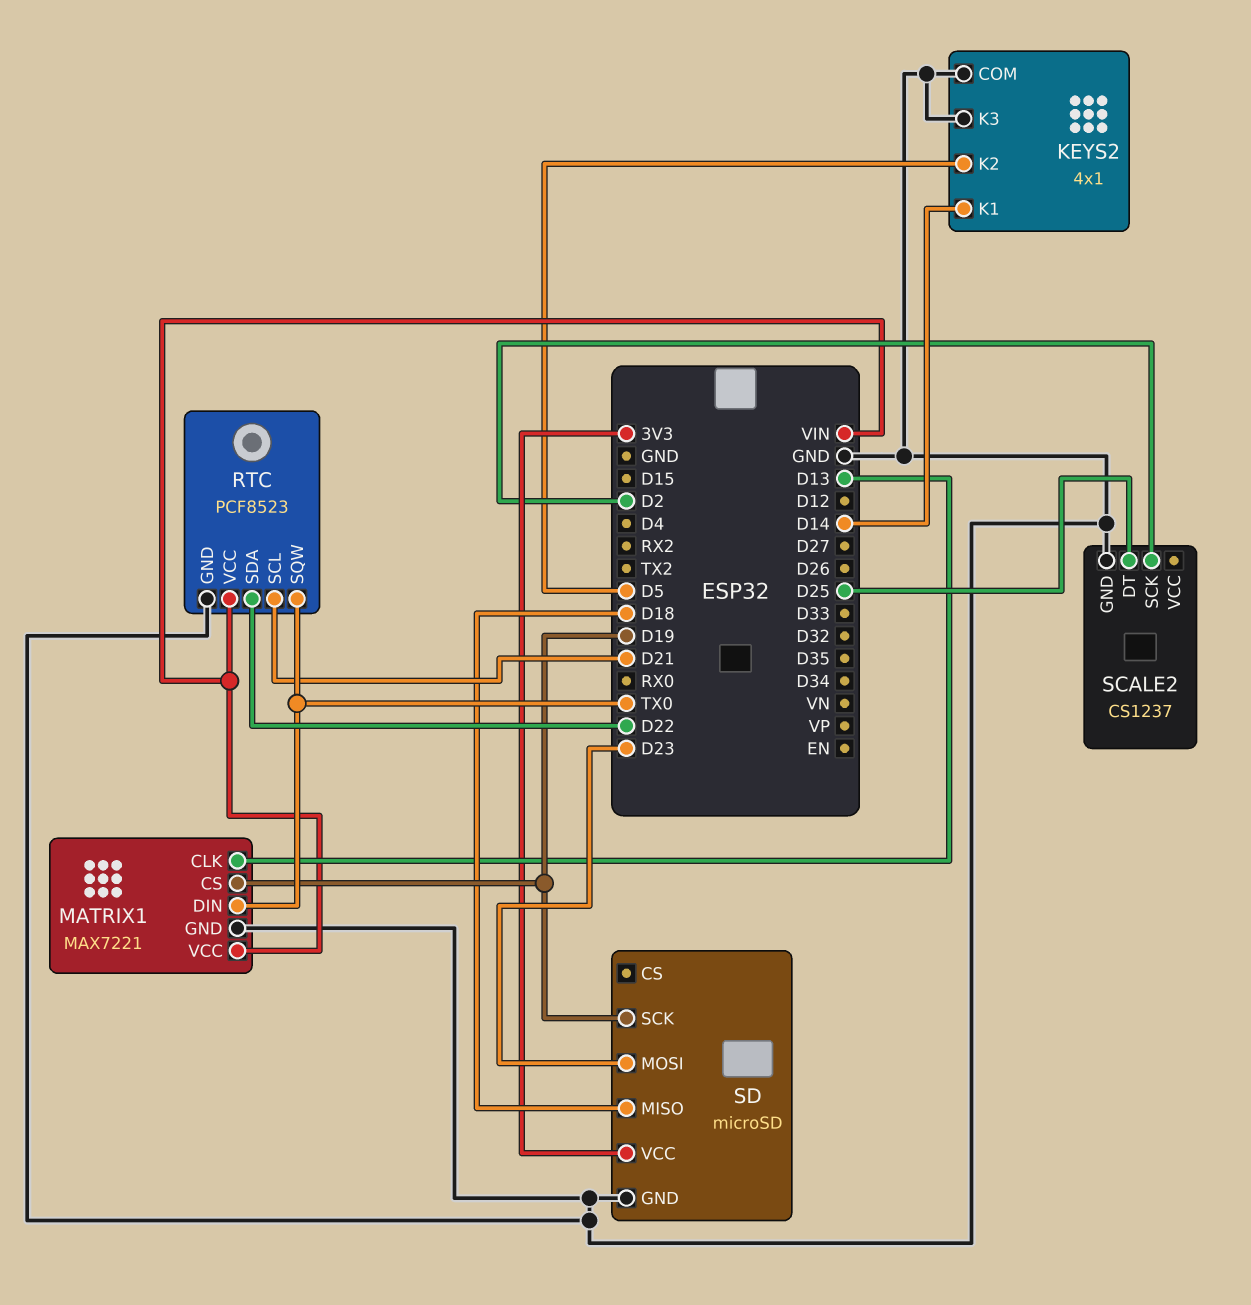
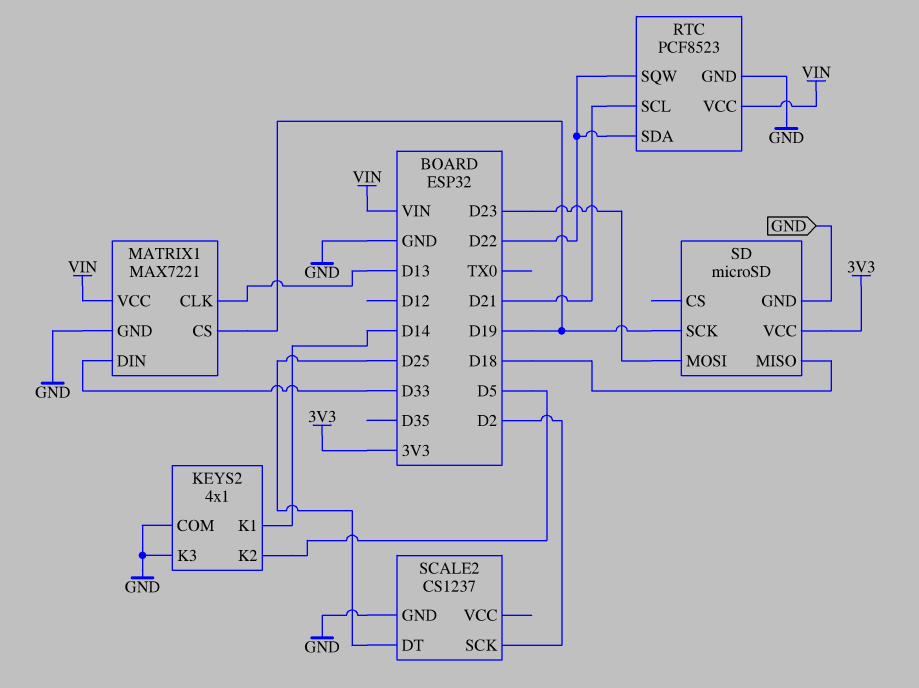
MATRIX1 pin DIN: TX0 -> D33
RTC pin SQW: TX0 -> D22

